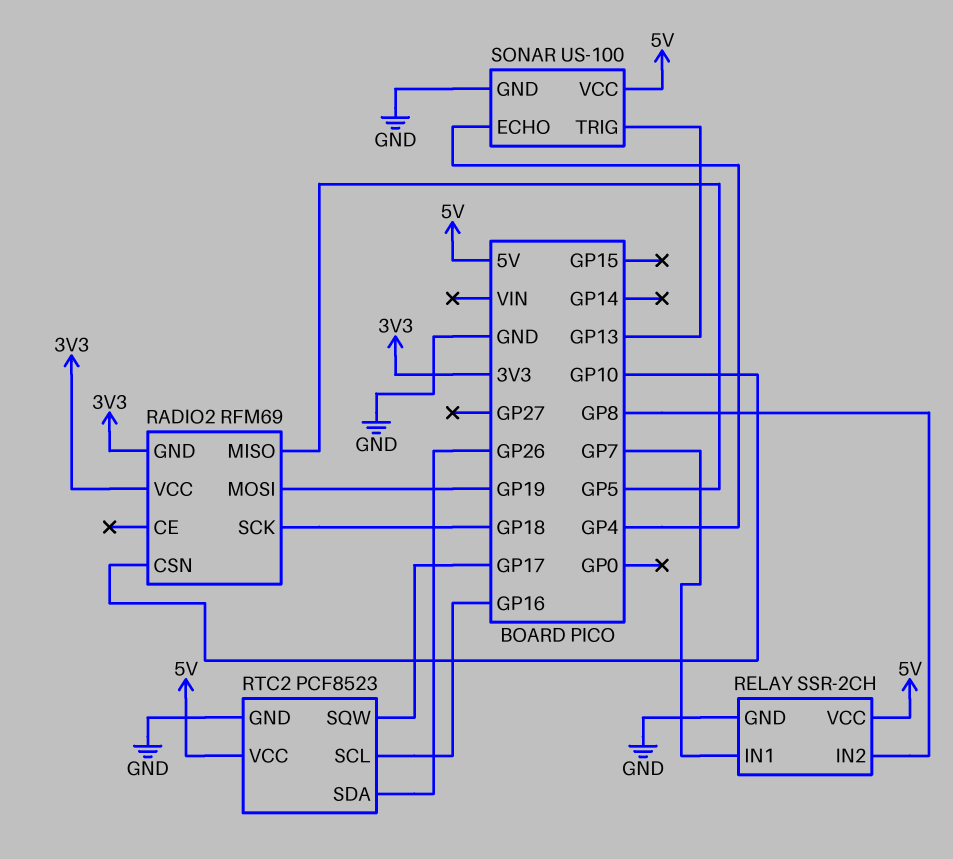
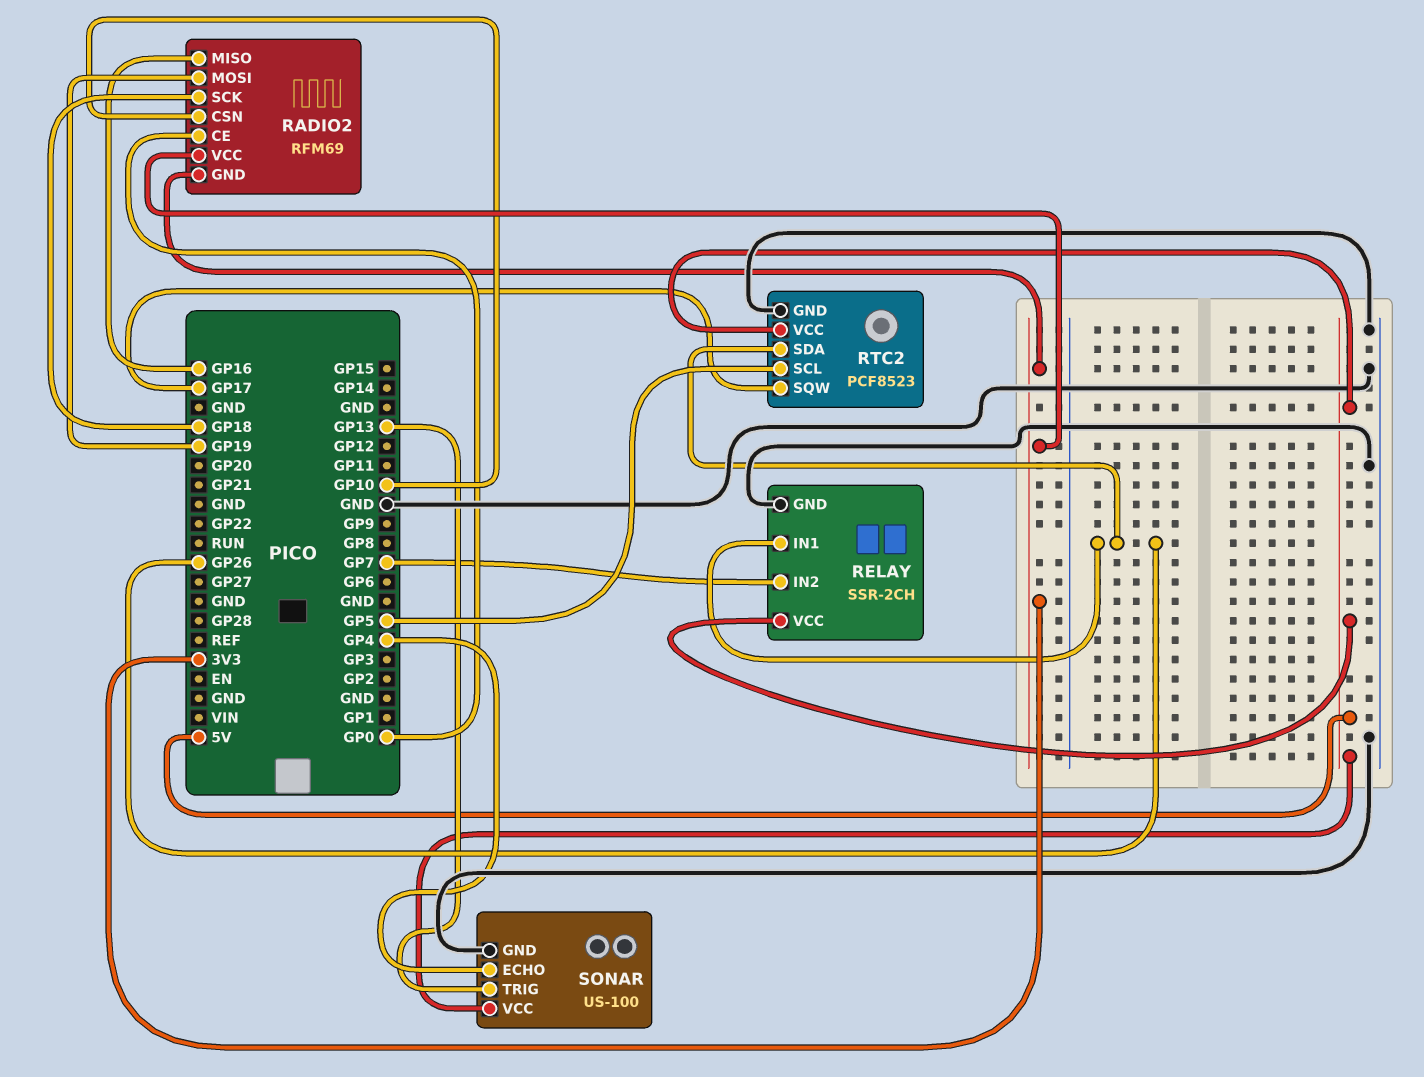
RADIO2 pin CE: none -> GP0
RADIO2 pin MISO: GP5 -> GP16
RELAY pin IN1: GP7 -> GP26
RELAY pin IN2: GP8 -> GP7
RTC2 pin SCL: GP16 -> GP5

